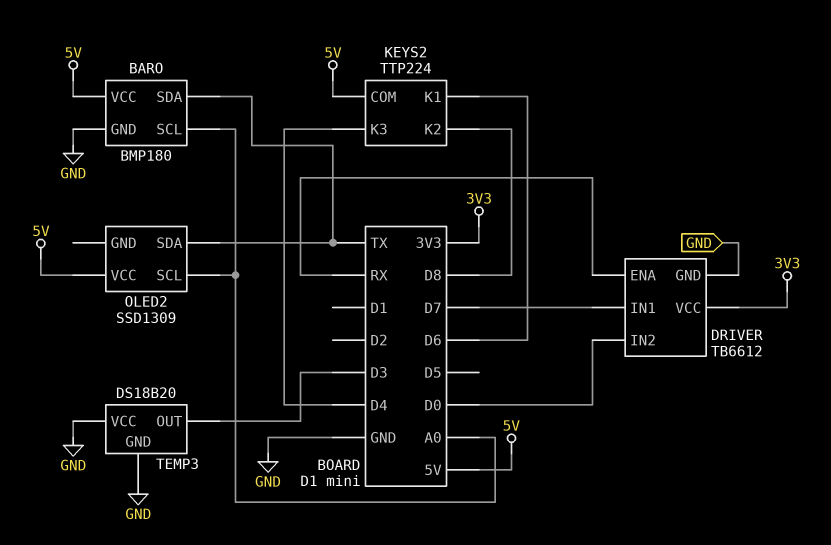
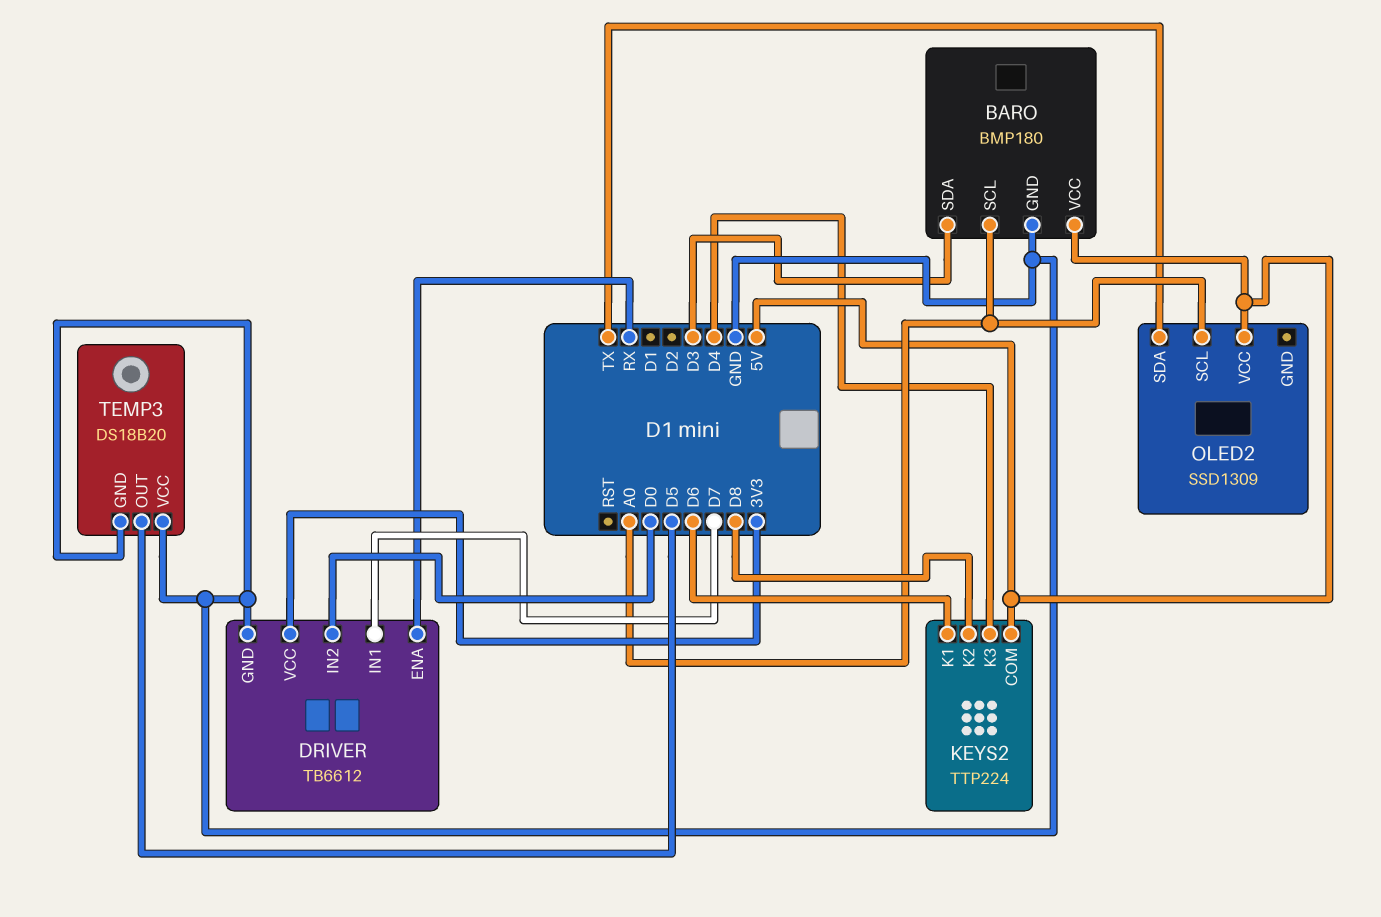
BARO pin SDA: TX -> D3
TEMP3 pin OUT: D3 -> D5

